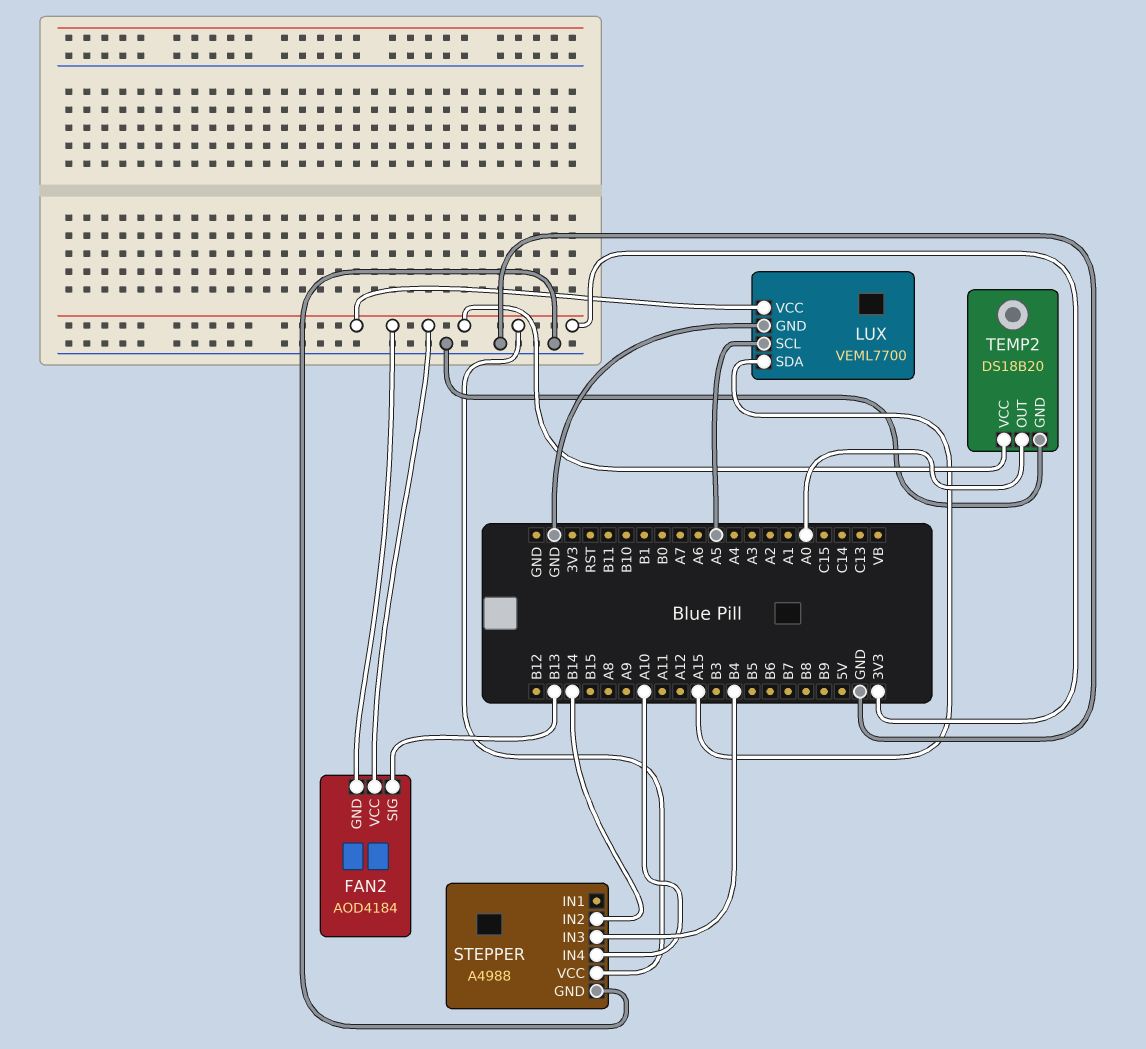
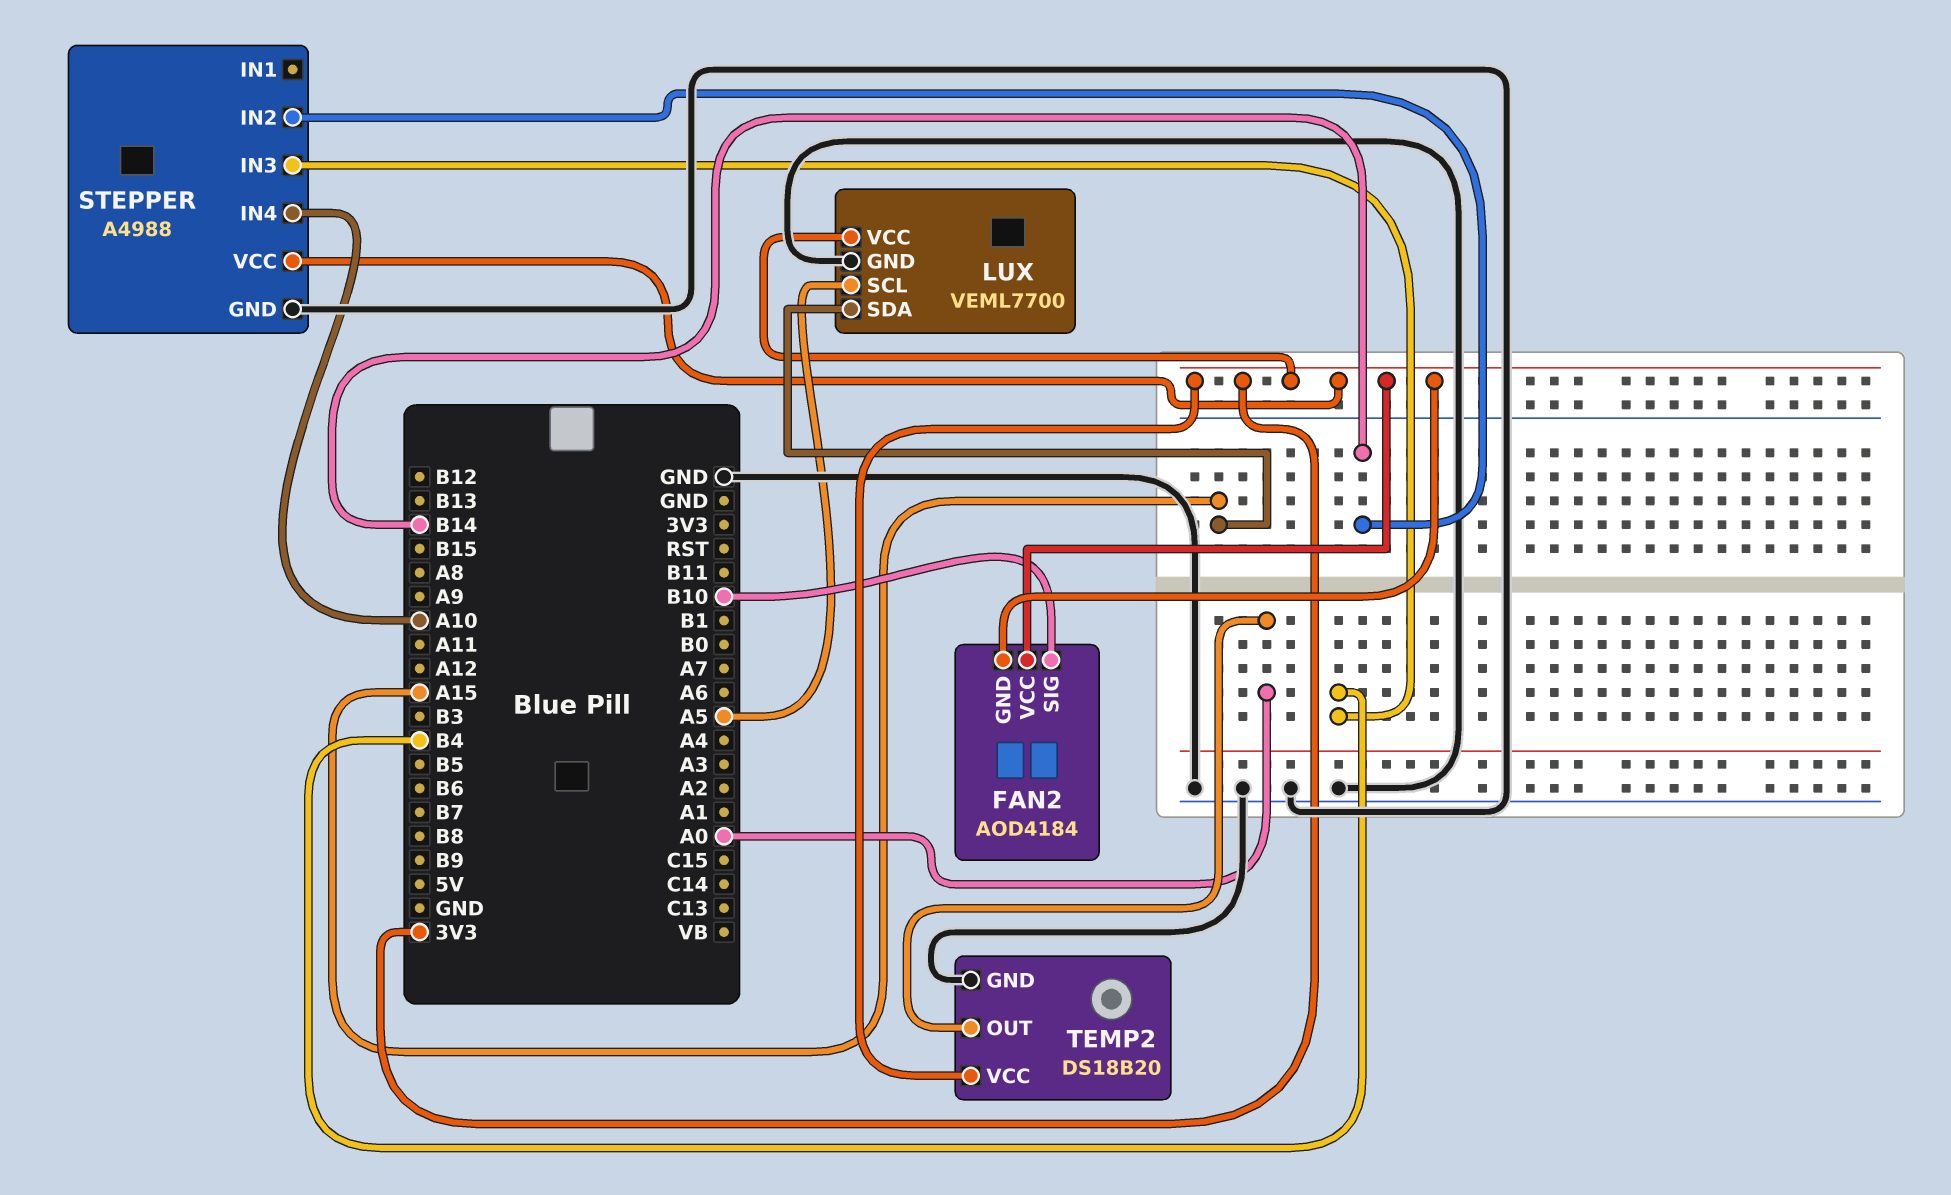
FAN2 pin SIG: B13 -> B10

